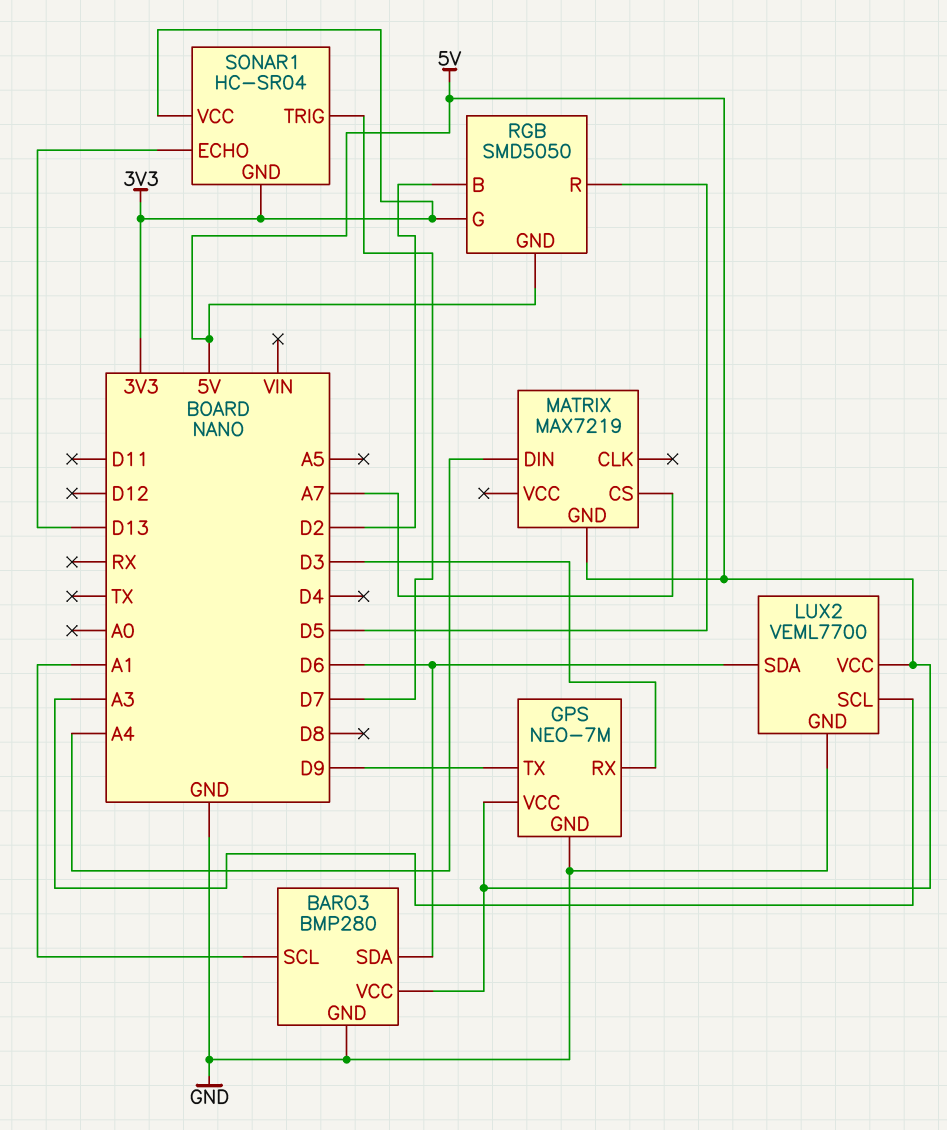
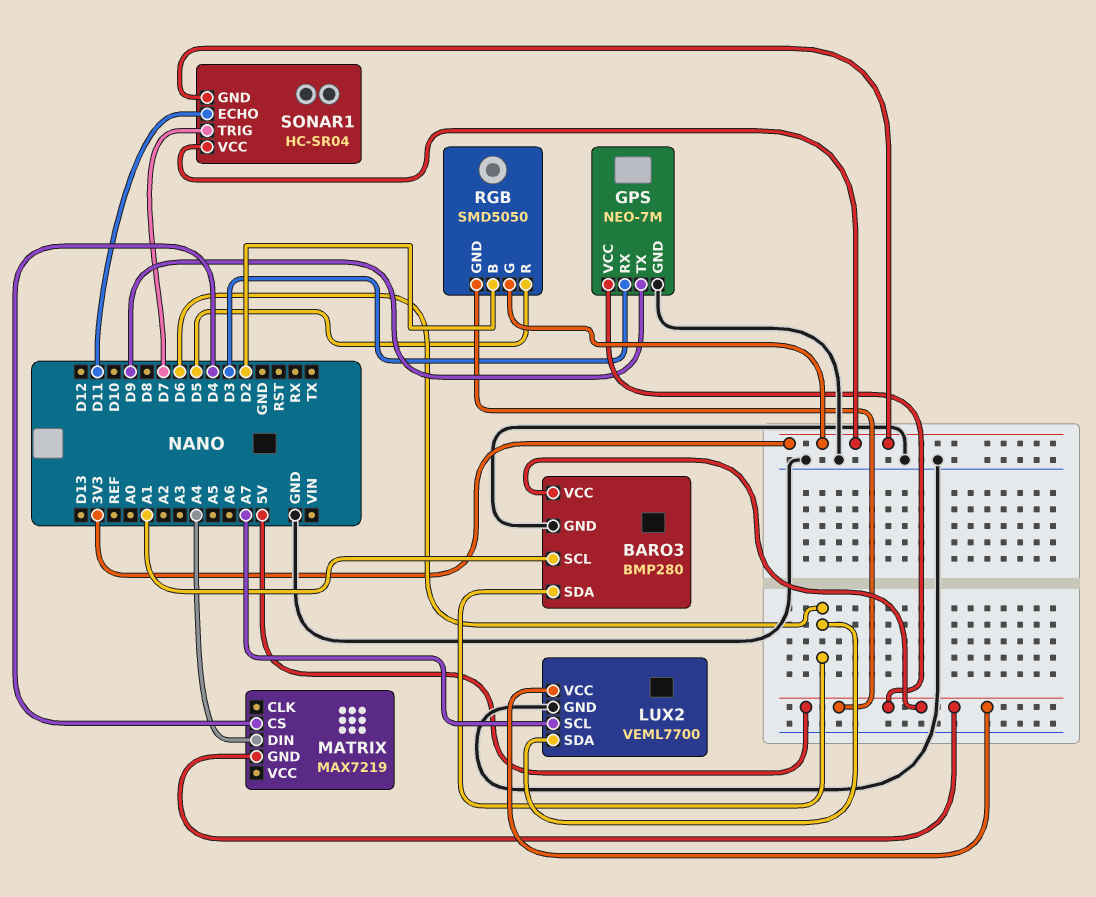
LUX2 pin SCL: A3 -> A7
MATRIX pin CS: A7 -> D4
SONAR1 pin ECHO: D13 -> D11

